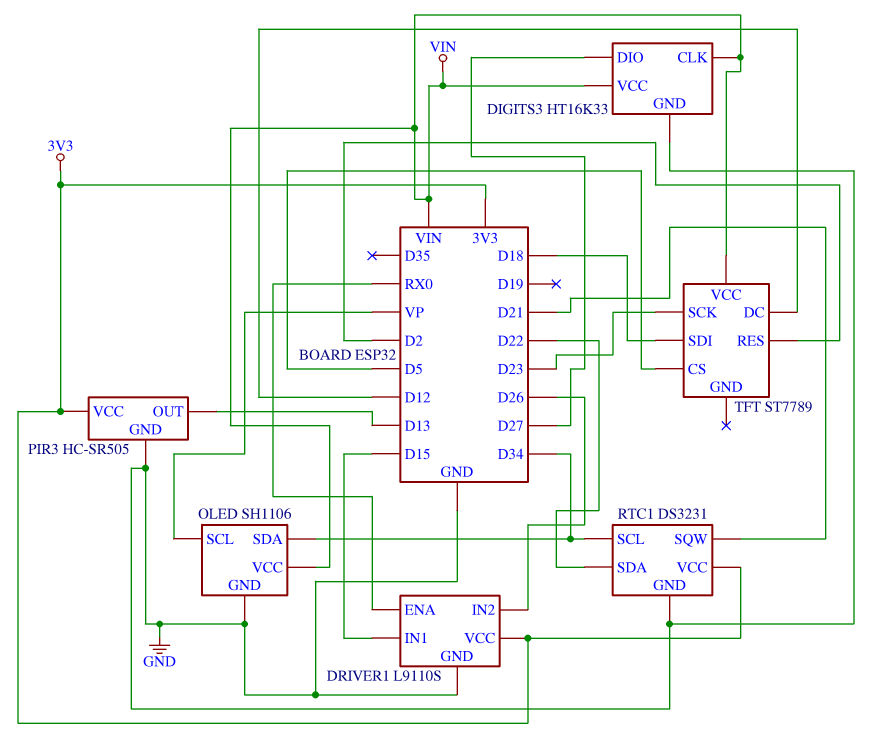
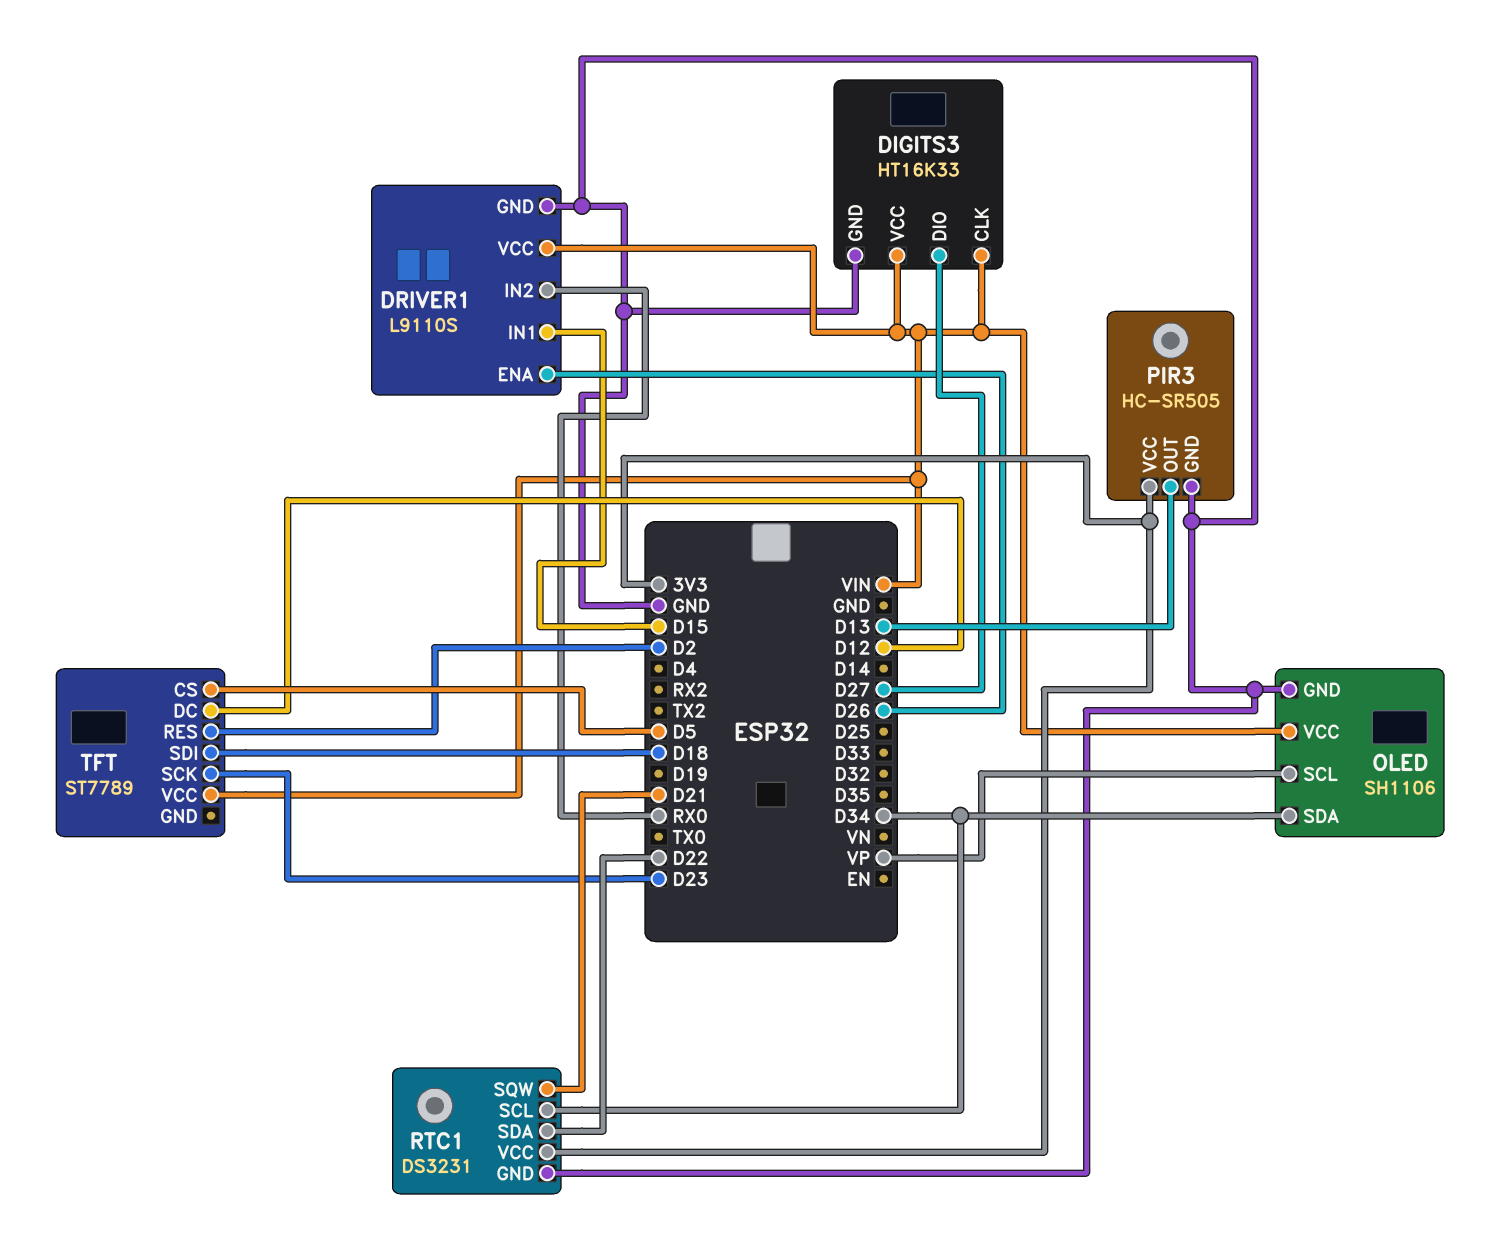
DRIVER1 pin ENA: RX0 -> D26
DRIVER1 pin IN2: D26 -> RX0
DRIVER1 pin VCC: 3V3 -> VIN

